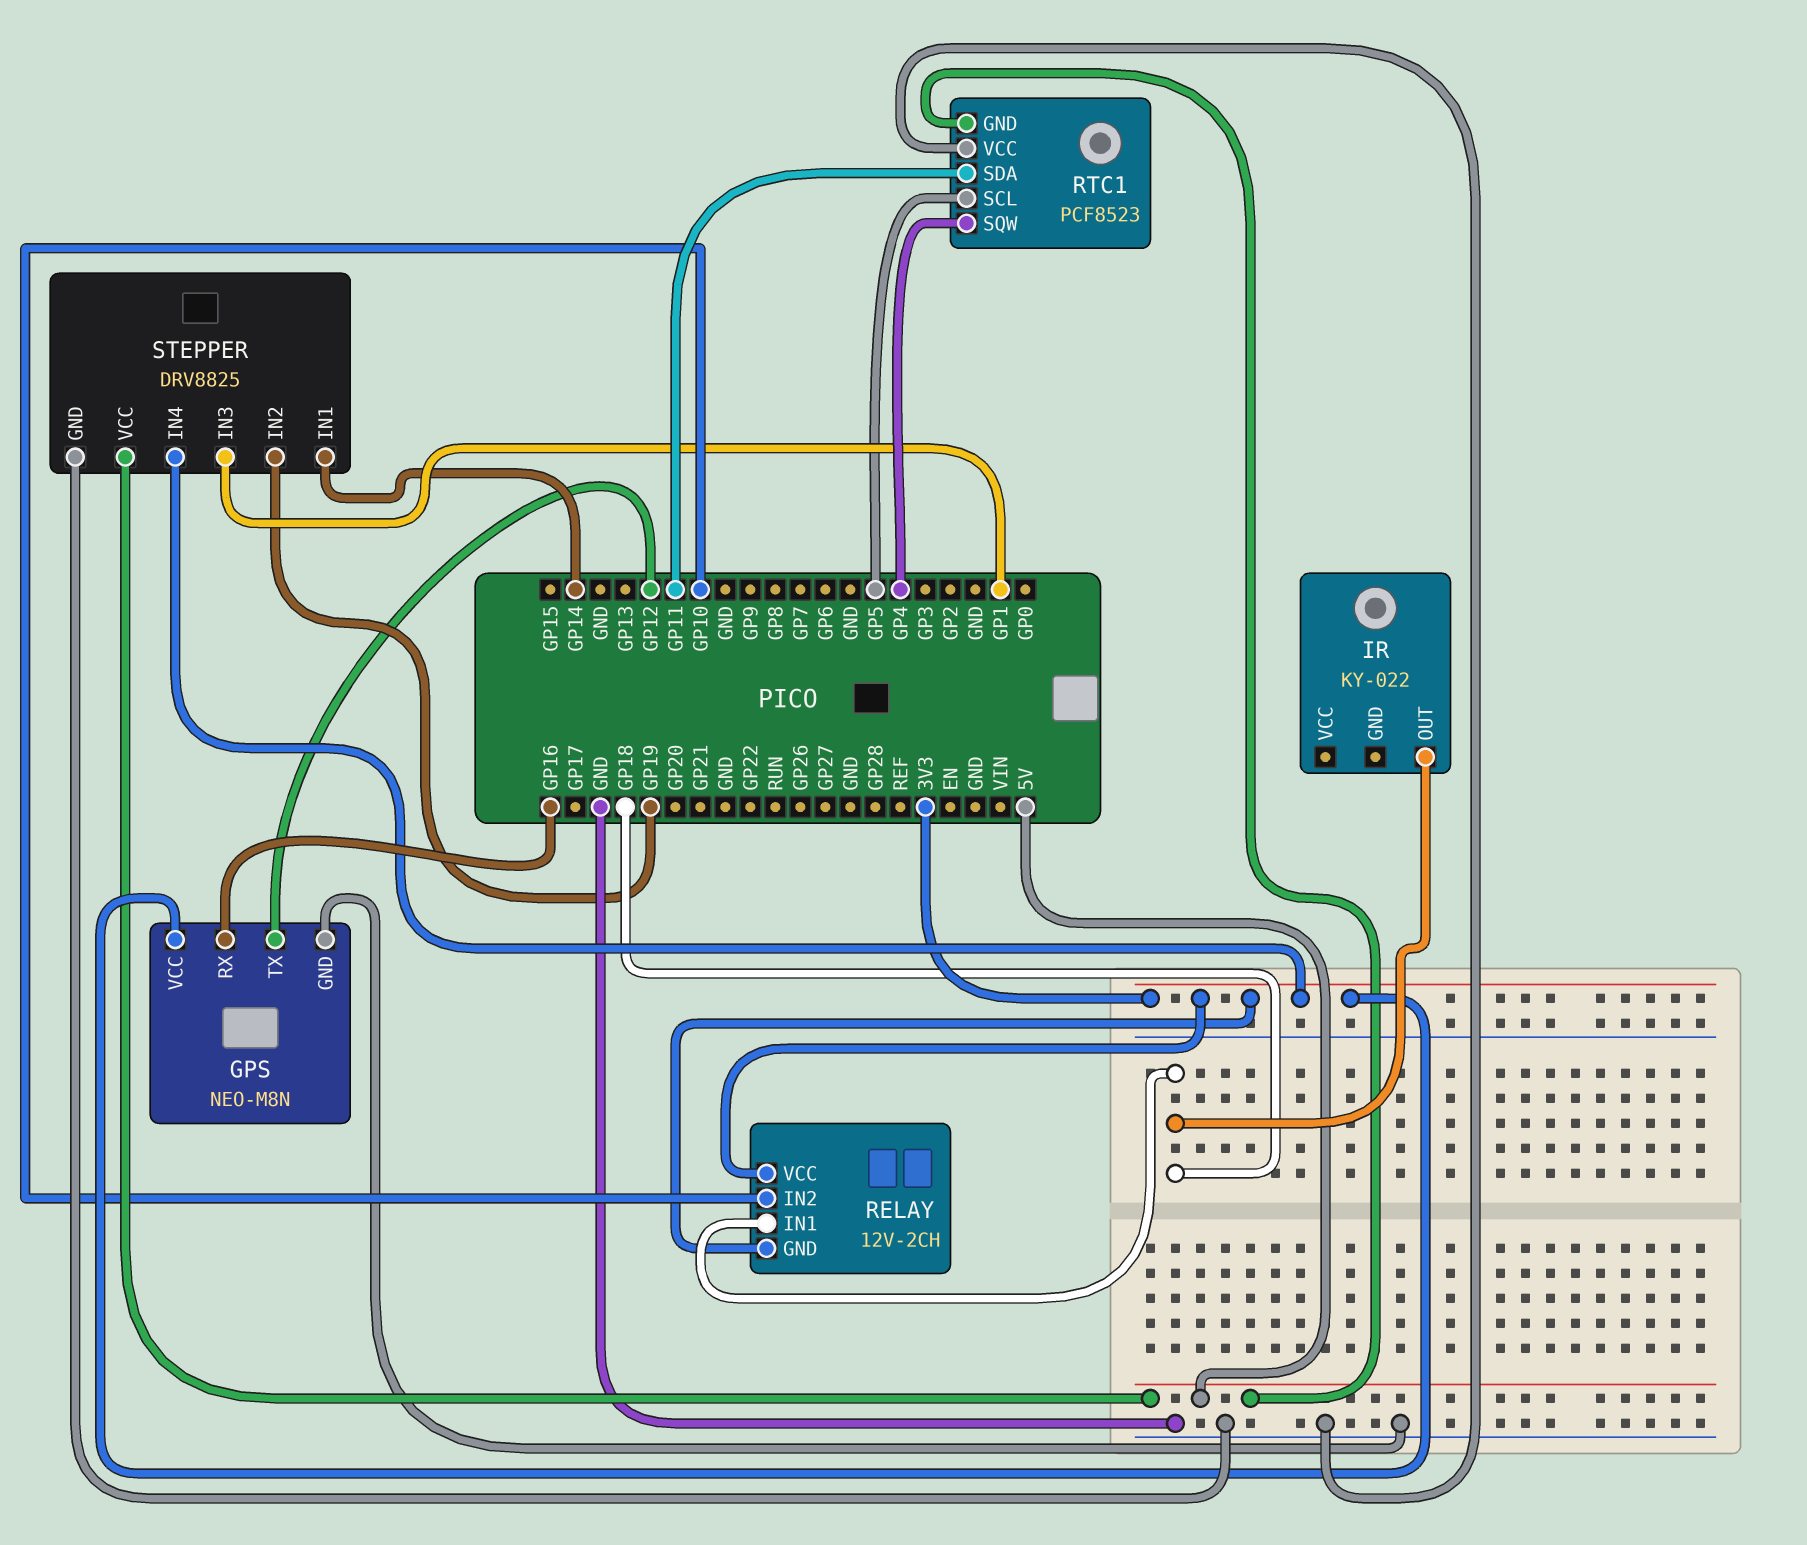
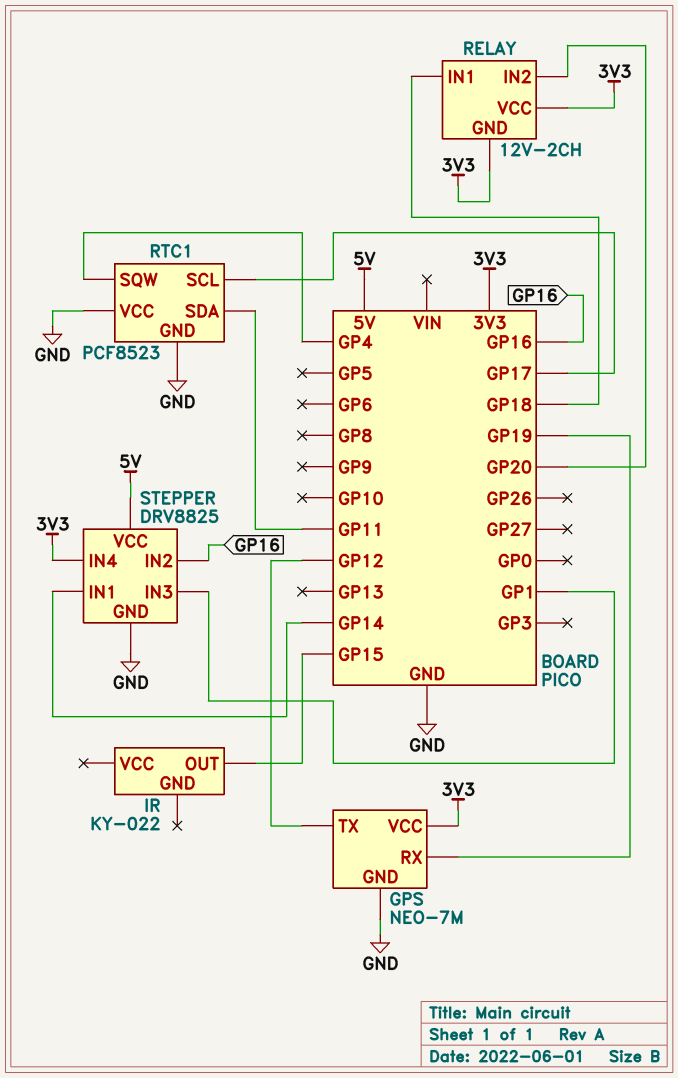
GPS: NEO-M8N -> NEO-7M
GPS pin RX: GP16 -> GP19
IR pin OUT: GP18 -> GP15
RELAY pin IN2: GP10 -> GP20
RTC1 pin GND: 5V -> GND
RTC1 pin SCL: GP5 -> GP17
STEPPER pin IN2: GP19 -> GP16

